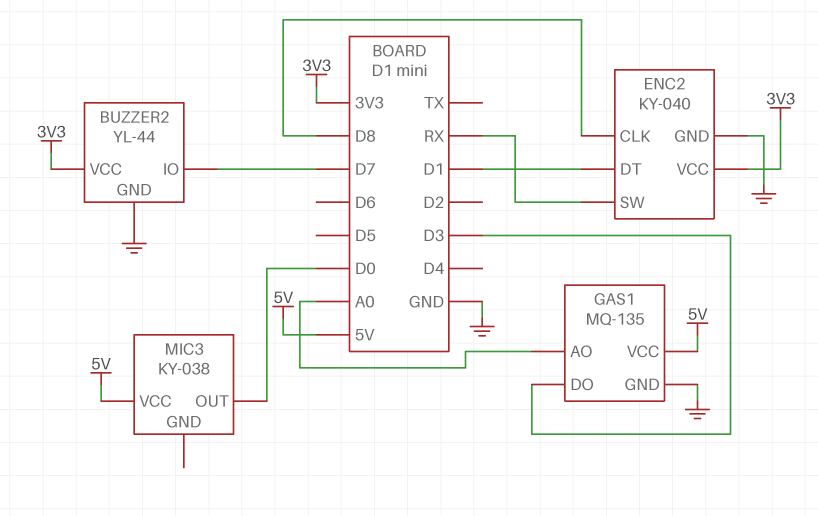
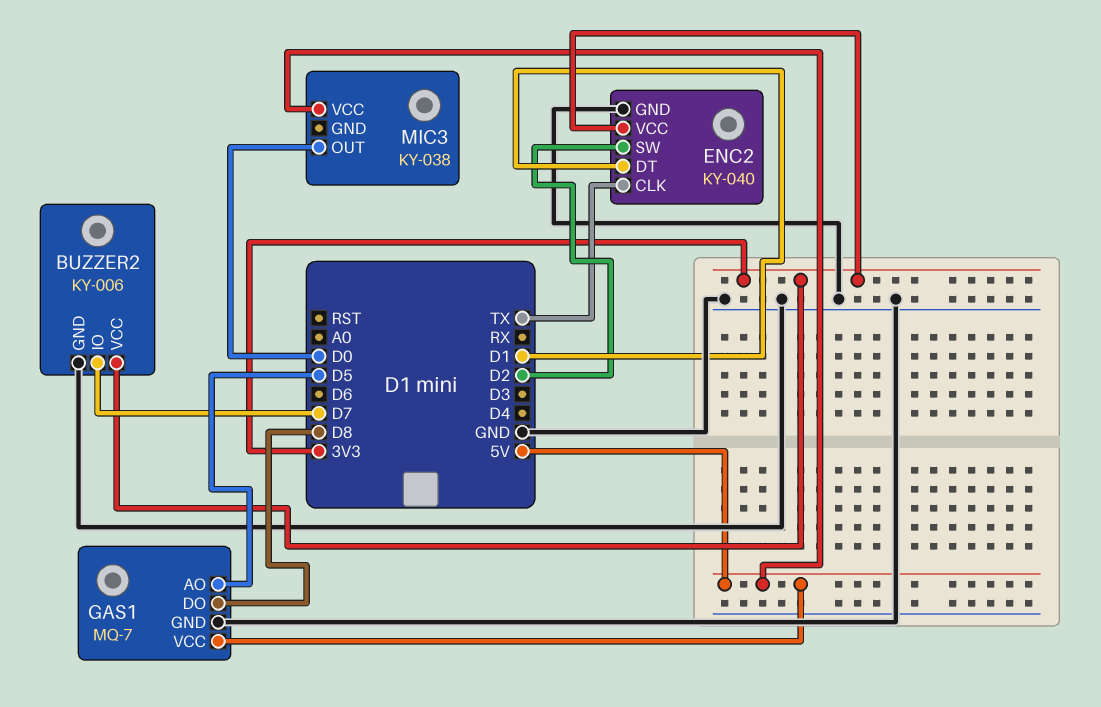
BUZZER2: YL-44 -> KY-006
ENC2 pin CLK: D8 -> TX
ENC2 pin SW: RX -> D2
GAS1: MQ-135 -> MQ-7
GAS1 pin AO: A0 -> D5
GAS1 pin DO: D3 -> D8

